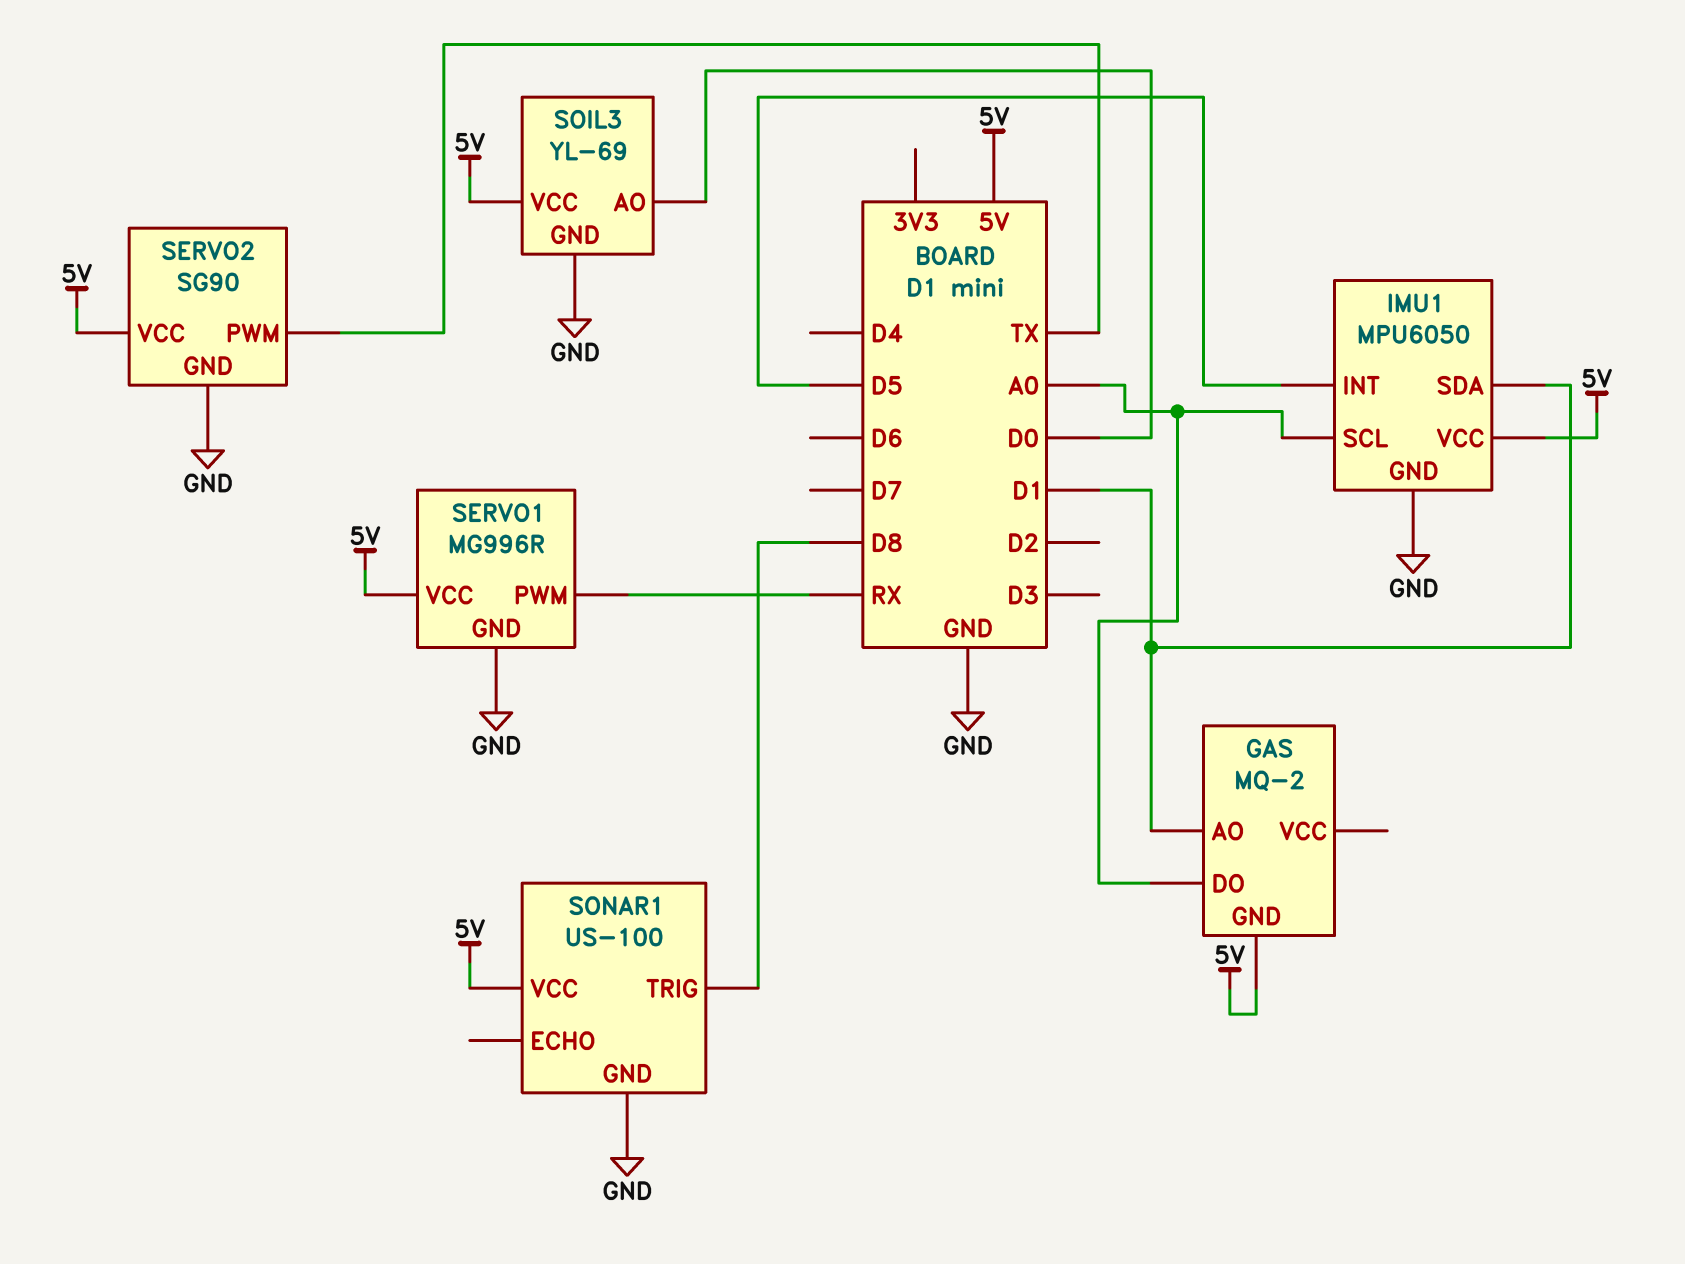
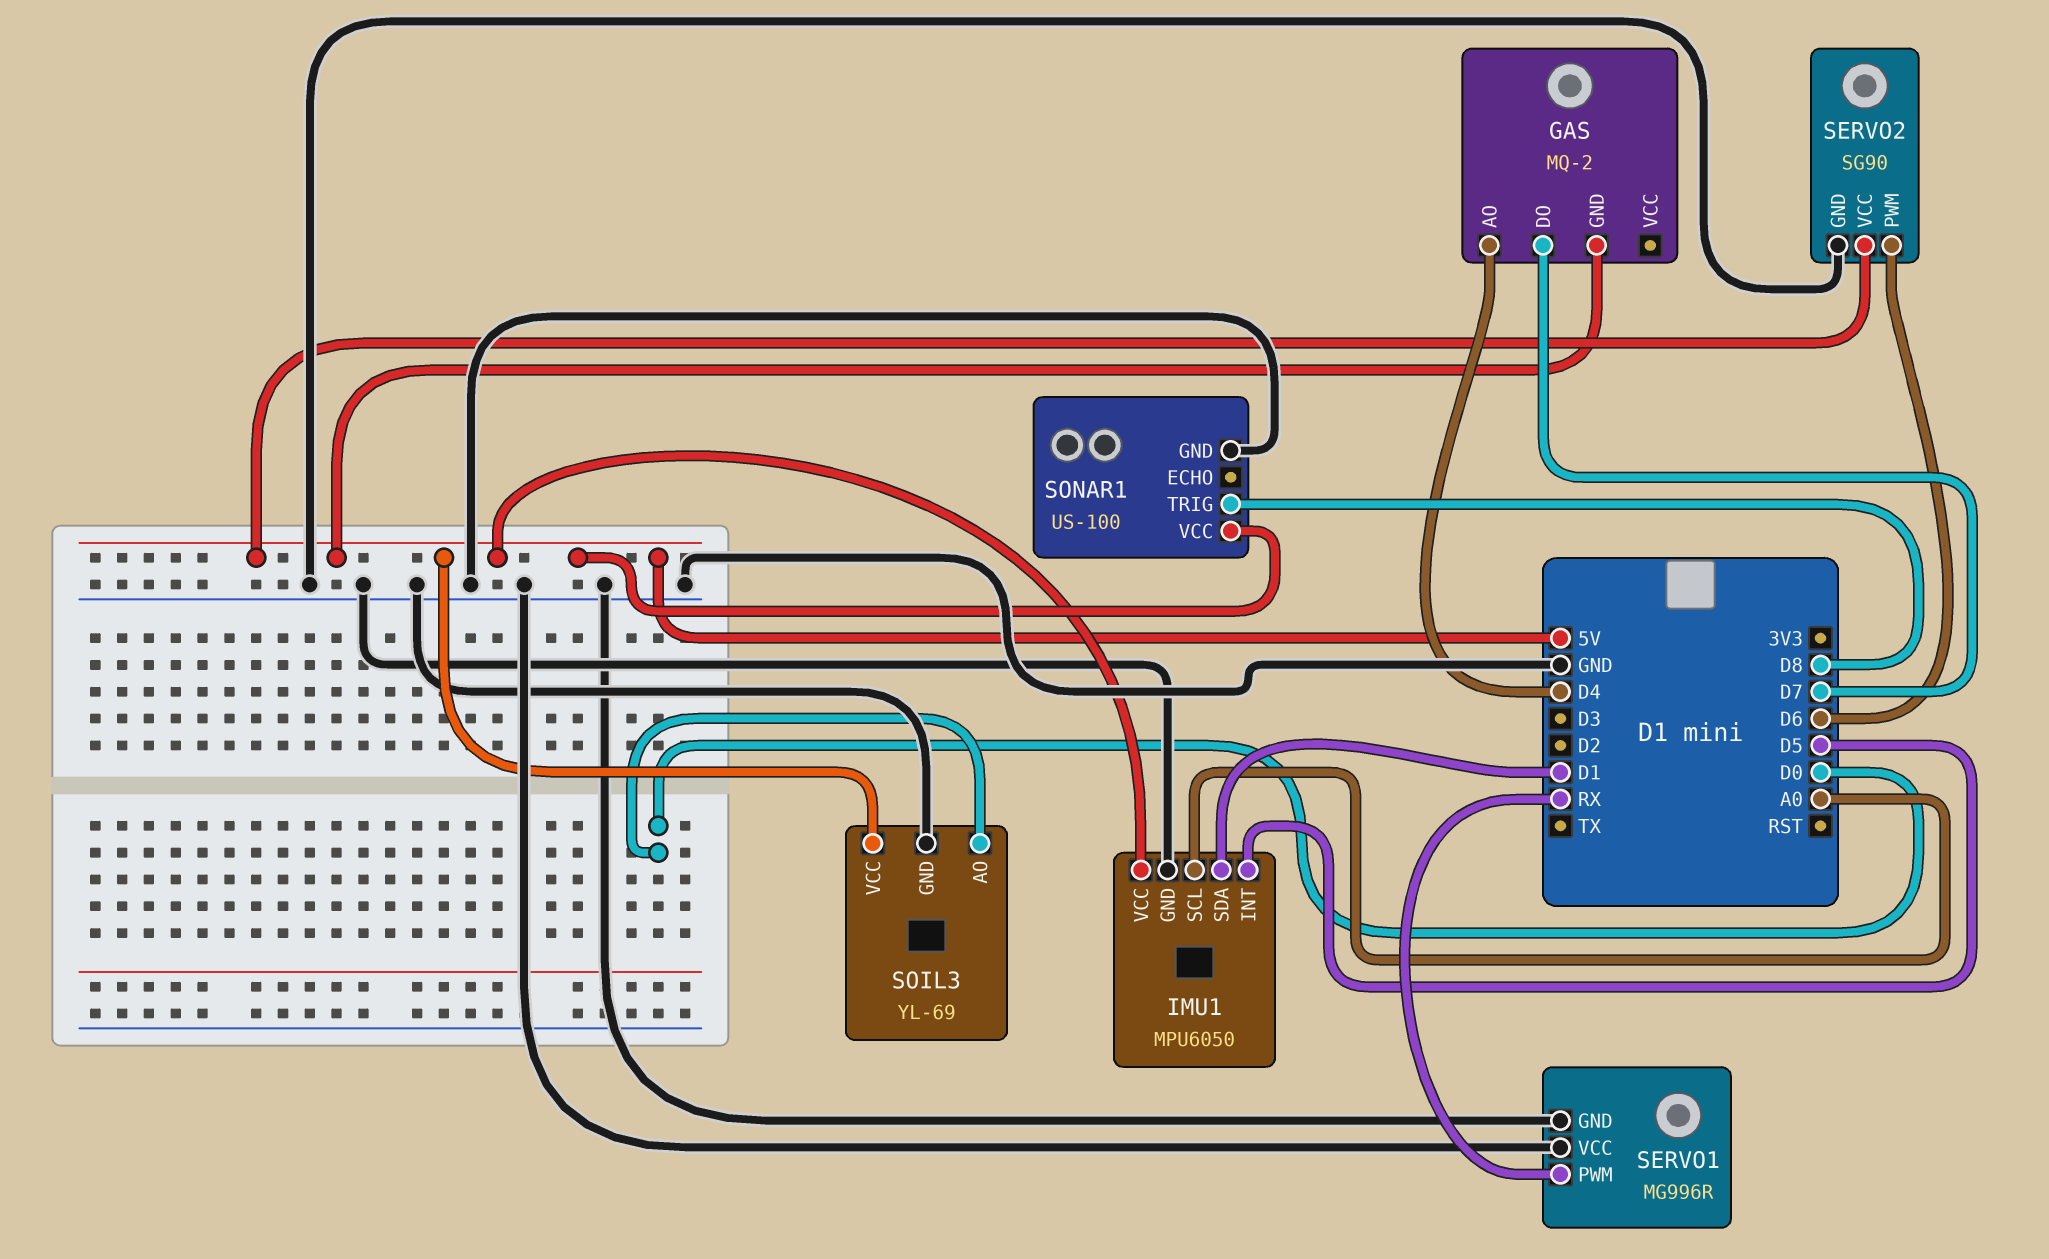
GAS pin AO: D1 -> D4
GAS pin DO: A0 -> D7
SERVO1 pin VCC: 5V -> GND
SERVO2 pin PWM: TX -> D6

